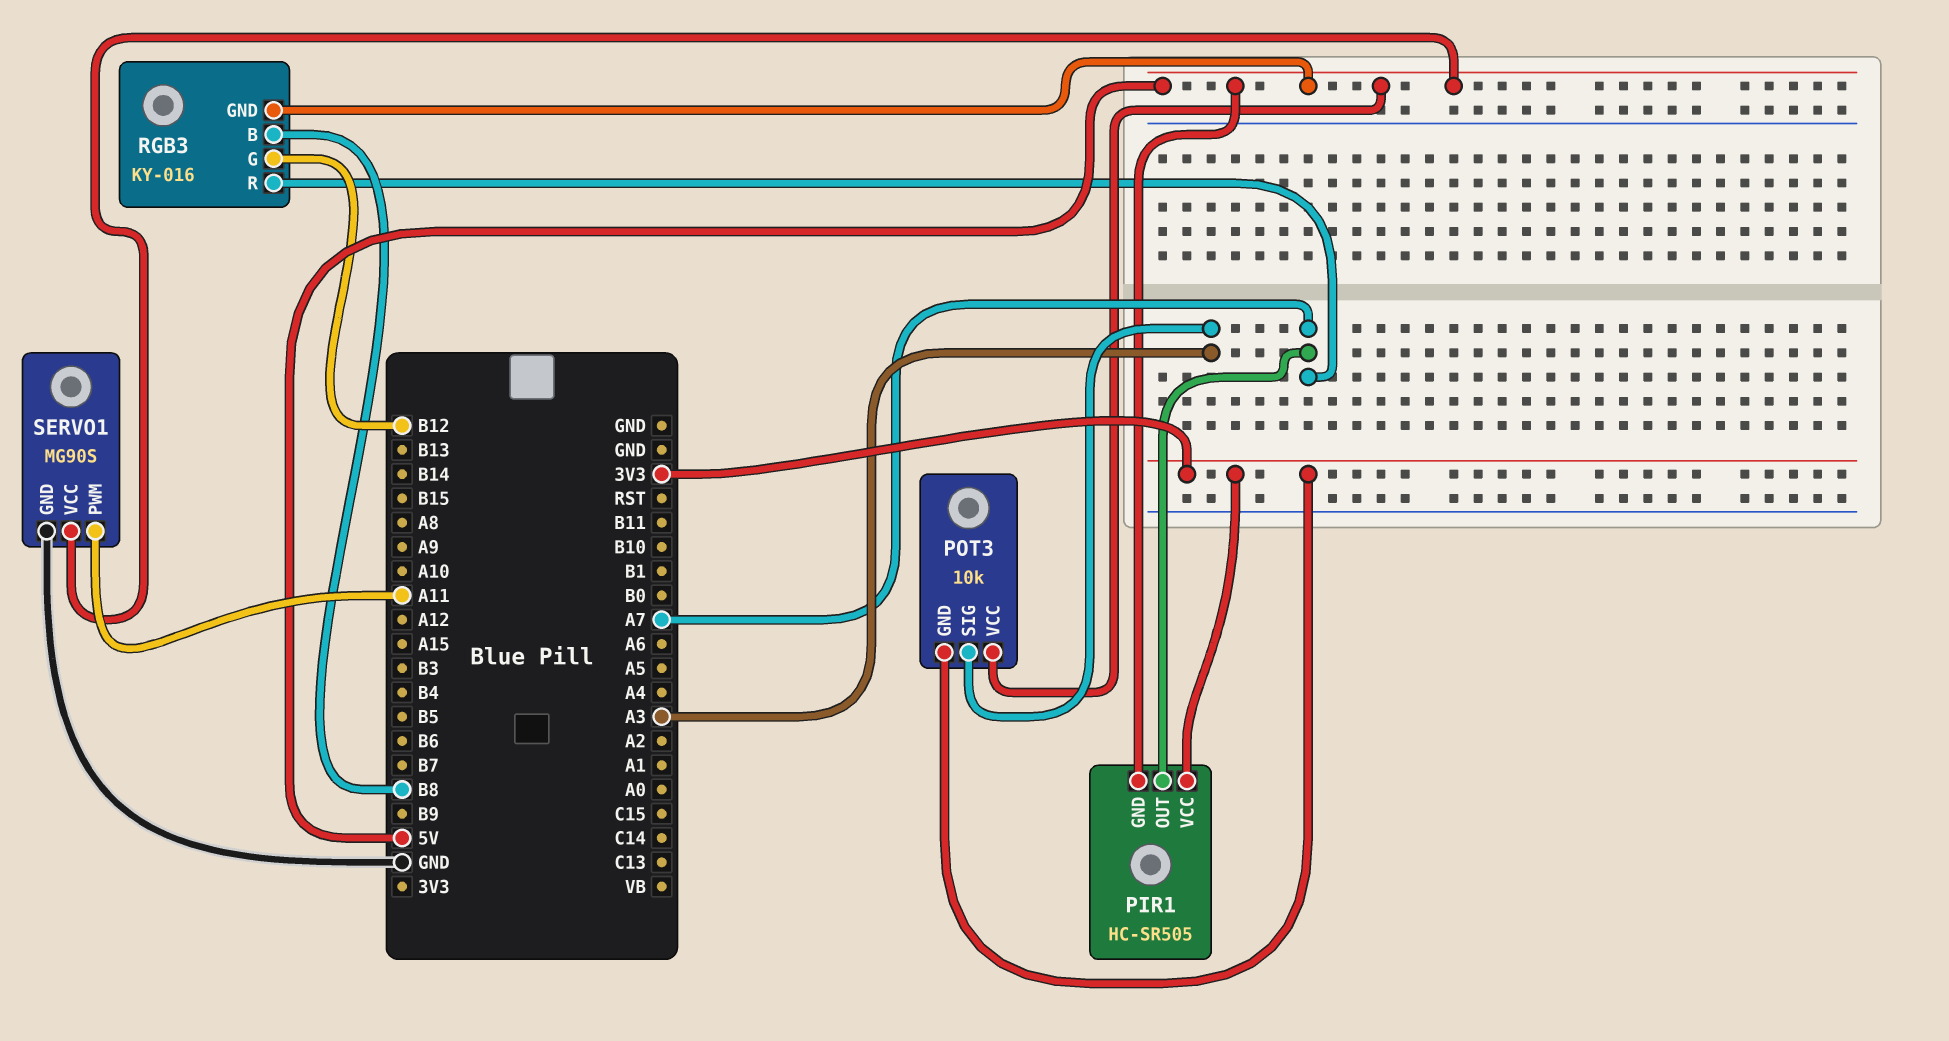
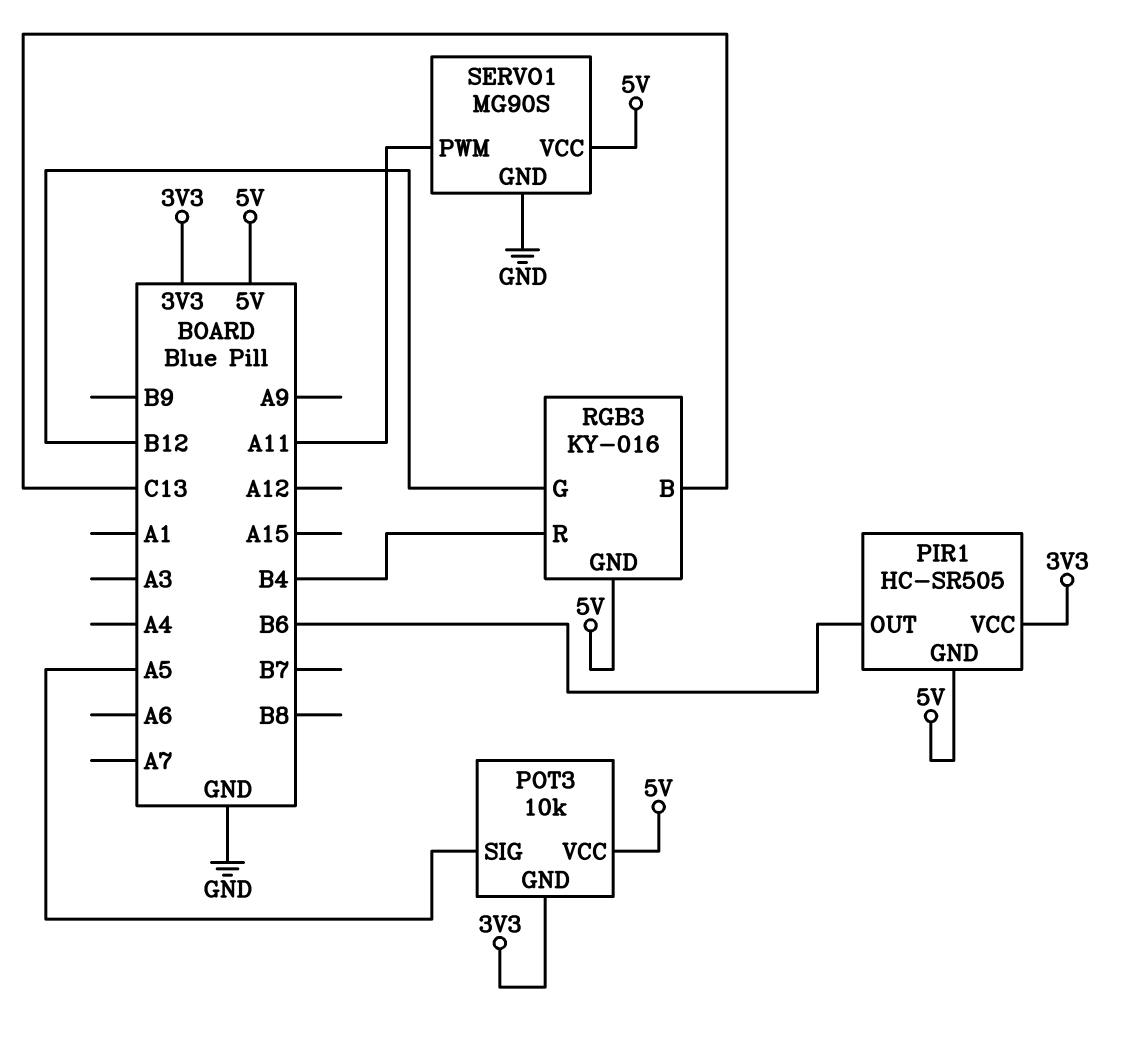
PIR1 pin OUT: A7 -> B6
POT3 pin SIG: A3 -> A5
RGB3 pin B: B8 -> C13
RGB3 pin R: A7 -> B4

